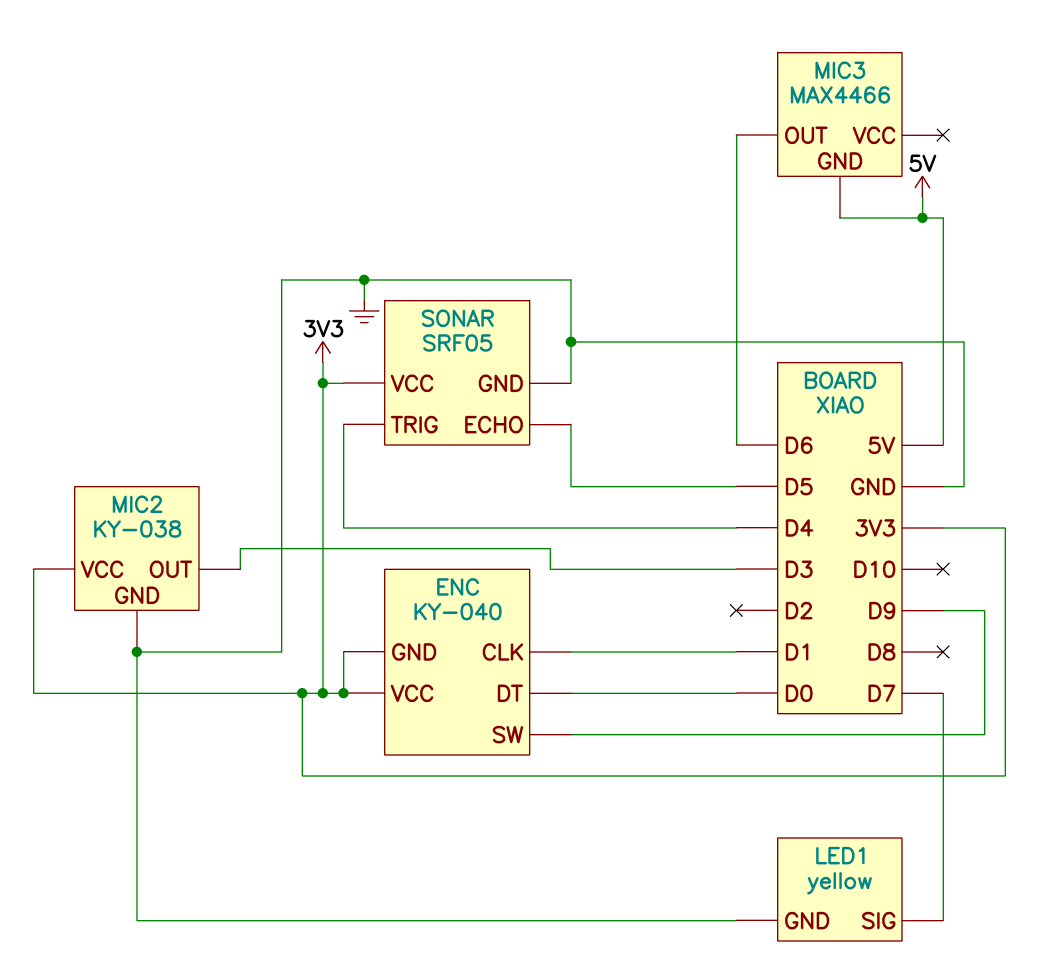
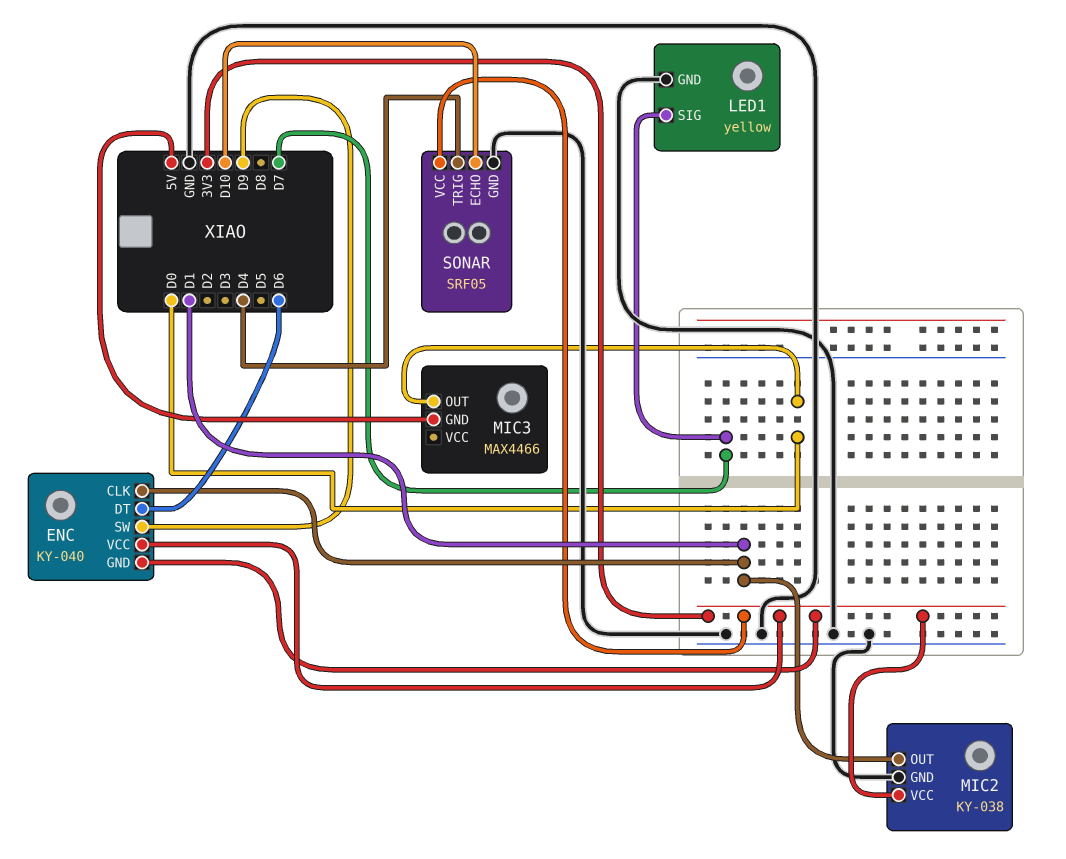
ENC pin DT: D0 -> D6
MIC2 pin OUT: D3 -> D1
MIC3 pin OUT: D6 -> D0
SONAR pin ECHO: D5 -> D10

